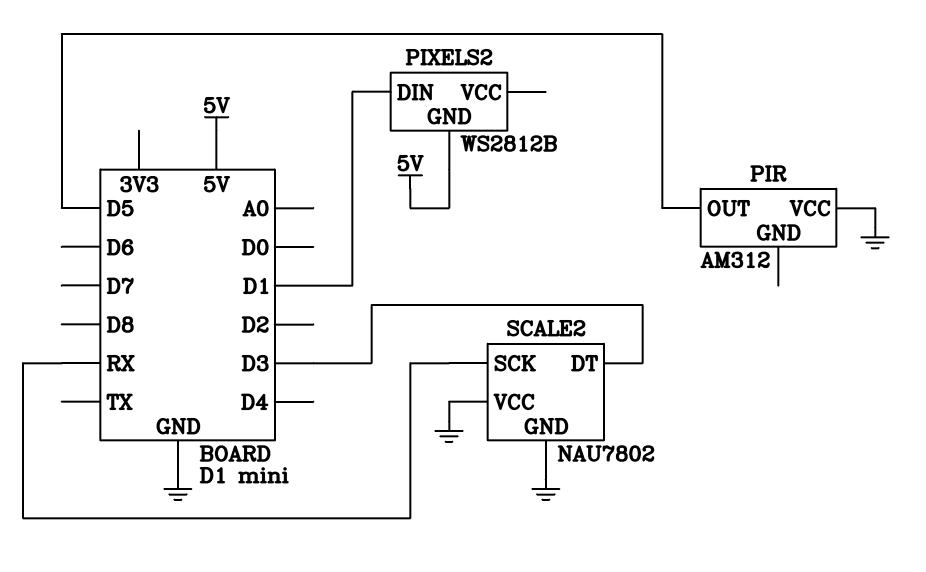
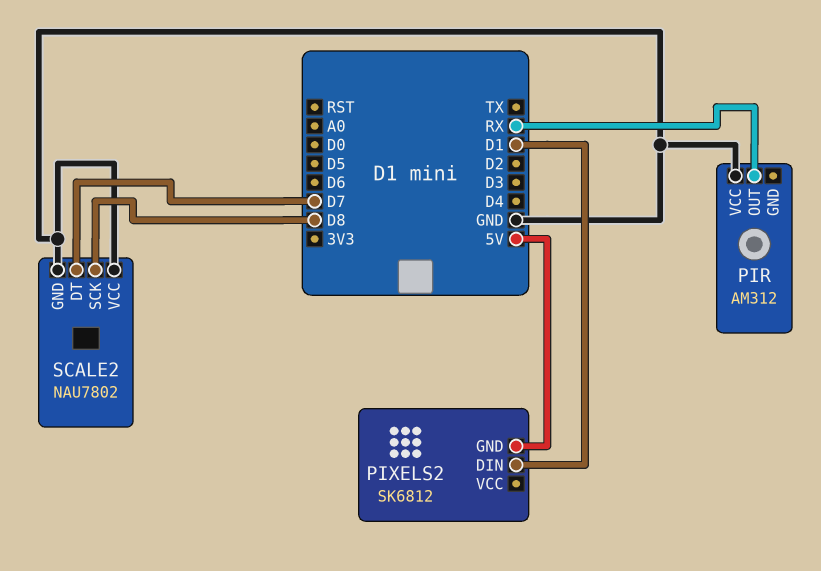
PIR pin OUT: D5 -> RX
PIXELS2: WS2812B -> SK6812
SCALE2 pin DT: D3 -> D7
SCALE2 pin SCK: RX -> D8

